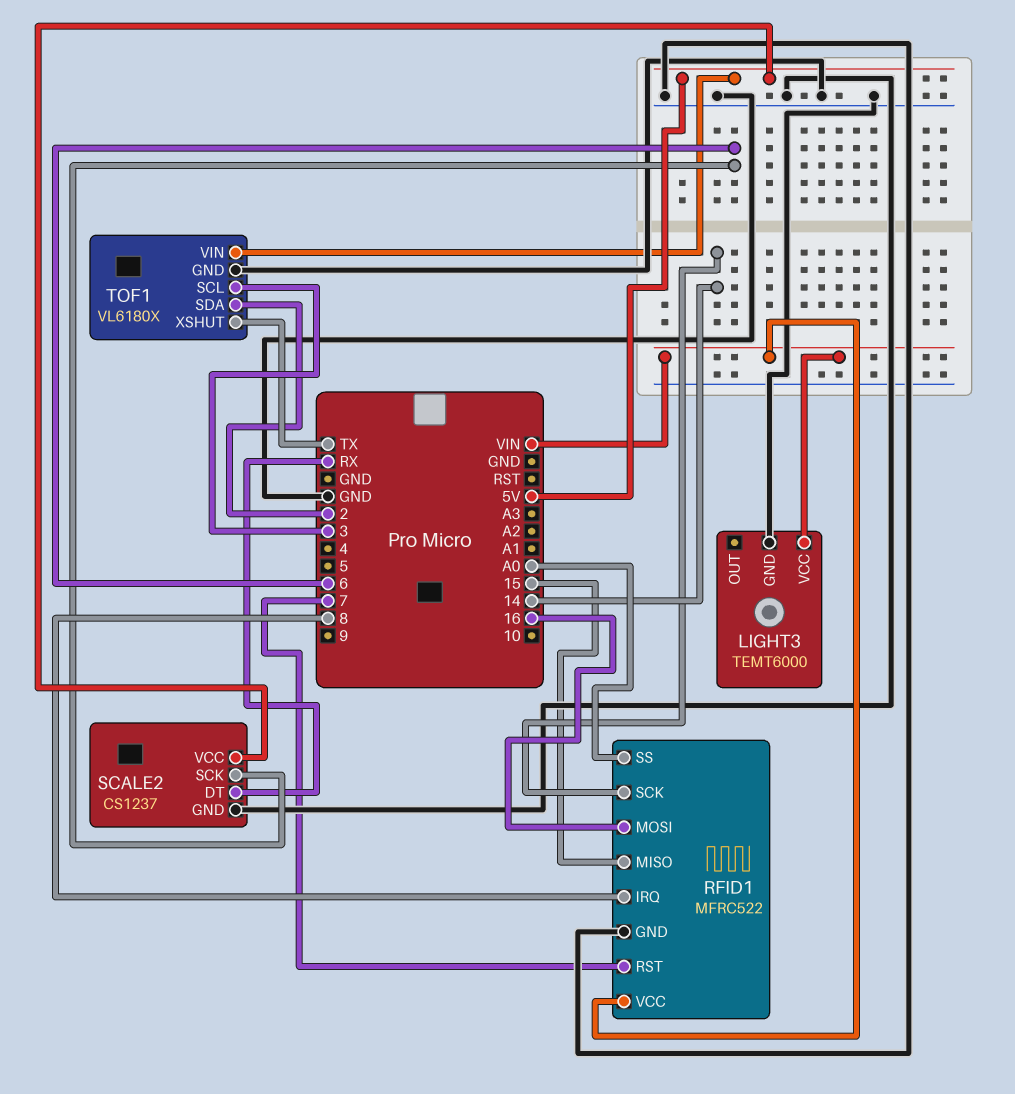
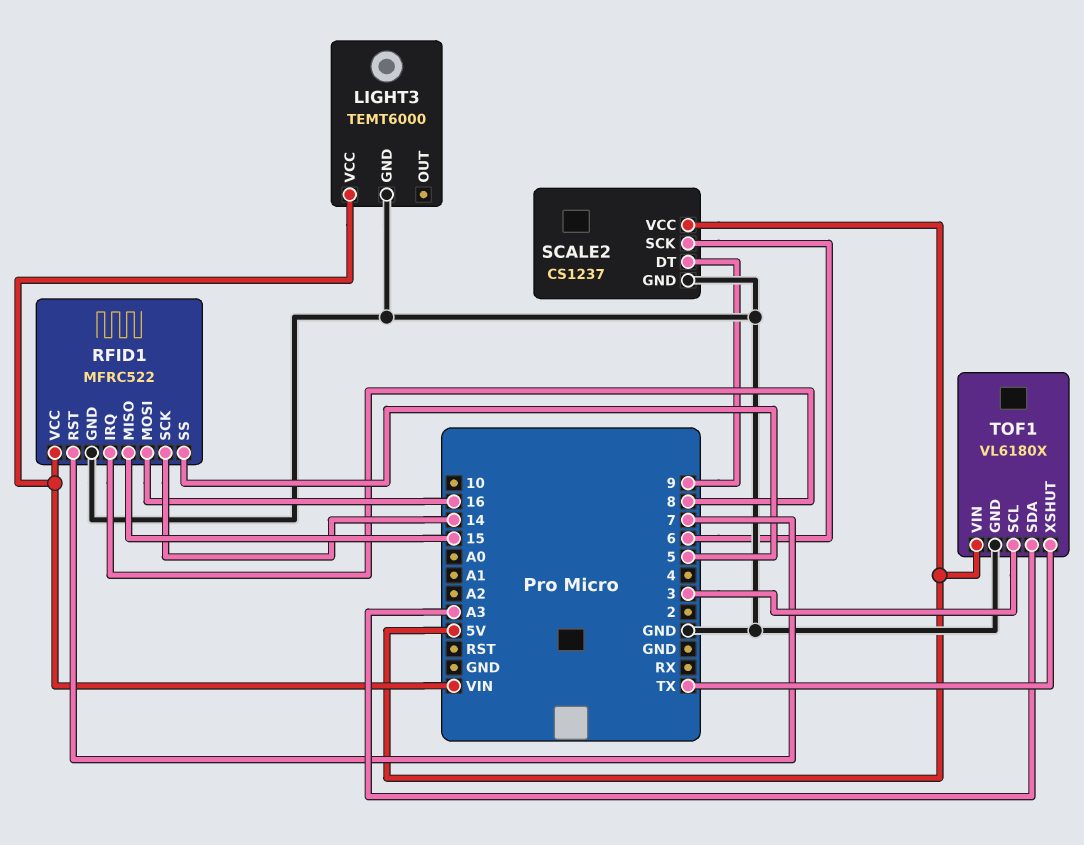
RFID1 pin SS: A0 -> 5
SCALE2 pin DT: RX -> 9
TOF1 pin SDA: 2 -> A3

